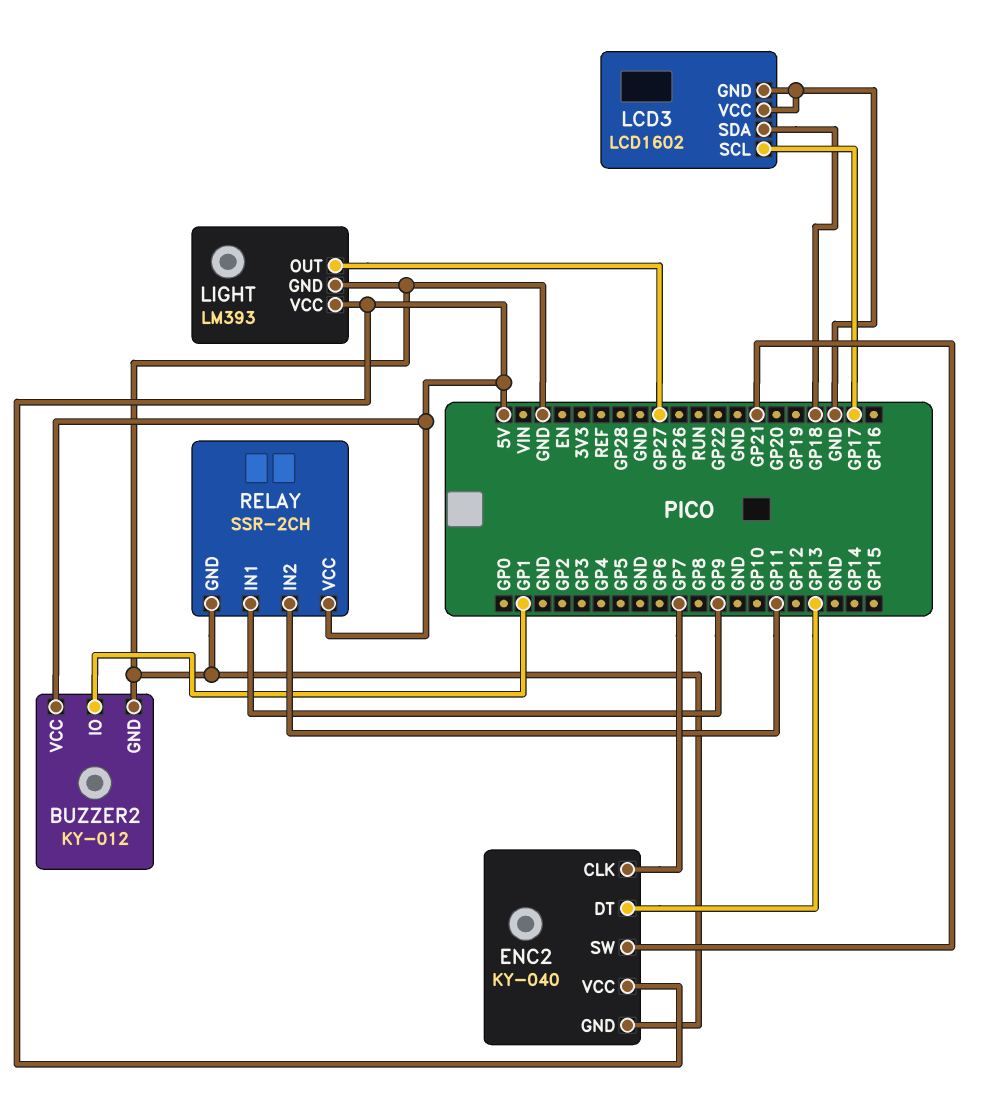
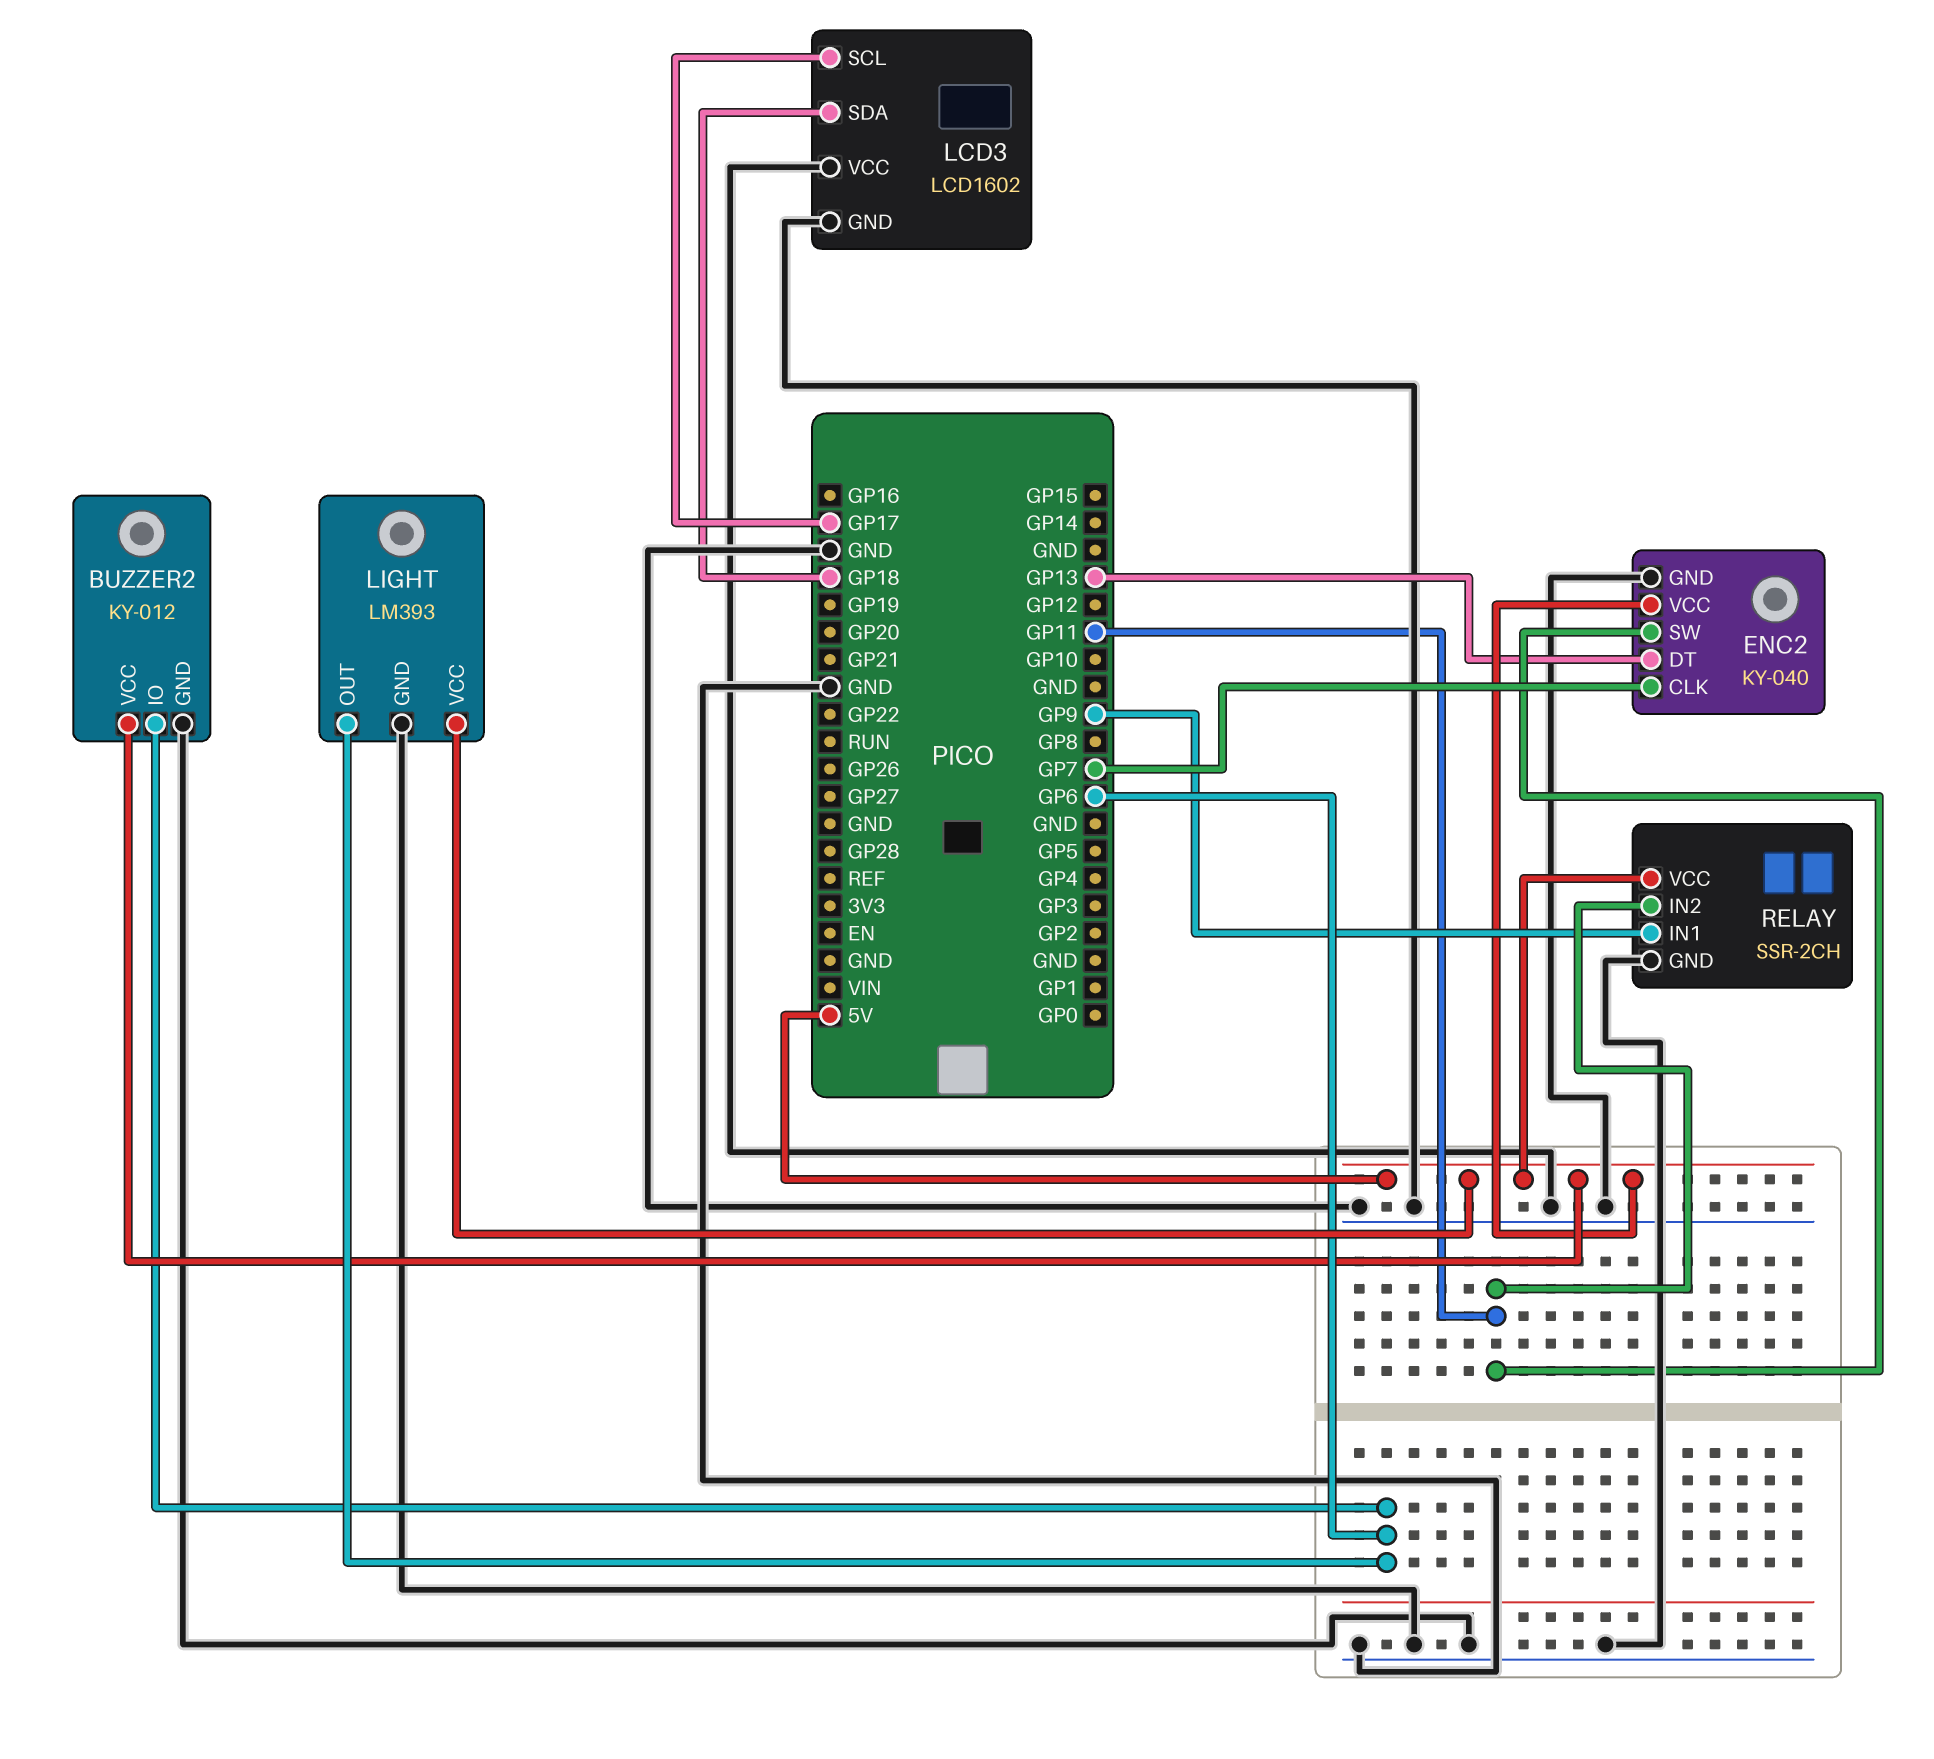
BUZZER2 pin IO: GP1 -> GP6
ENC2 pin SW: GP21 -> GP11
LIGHT pin OUT: GP27 -> GP6

